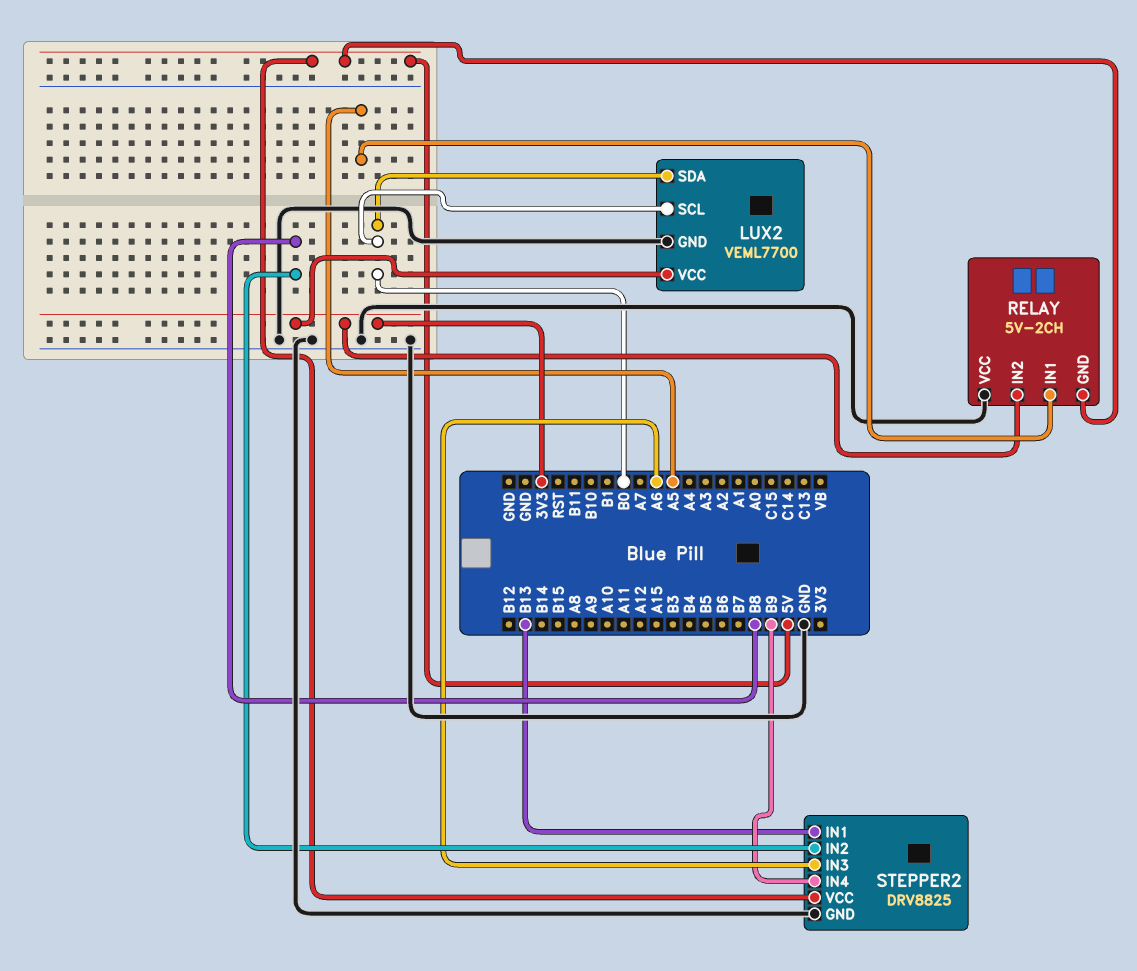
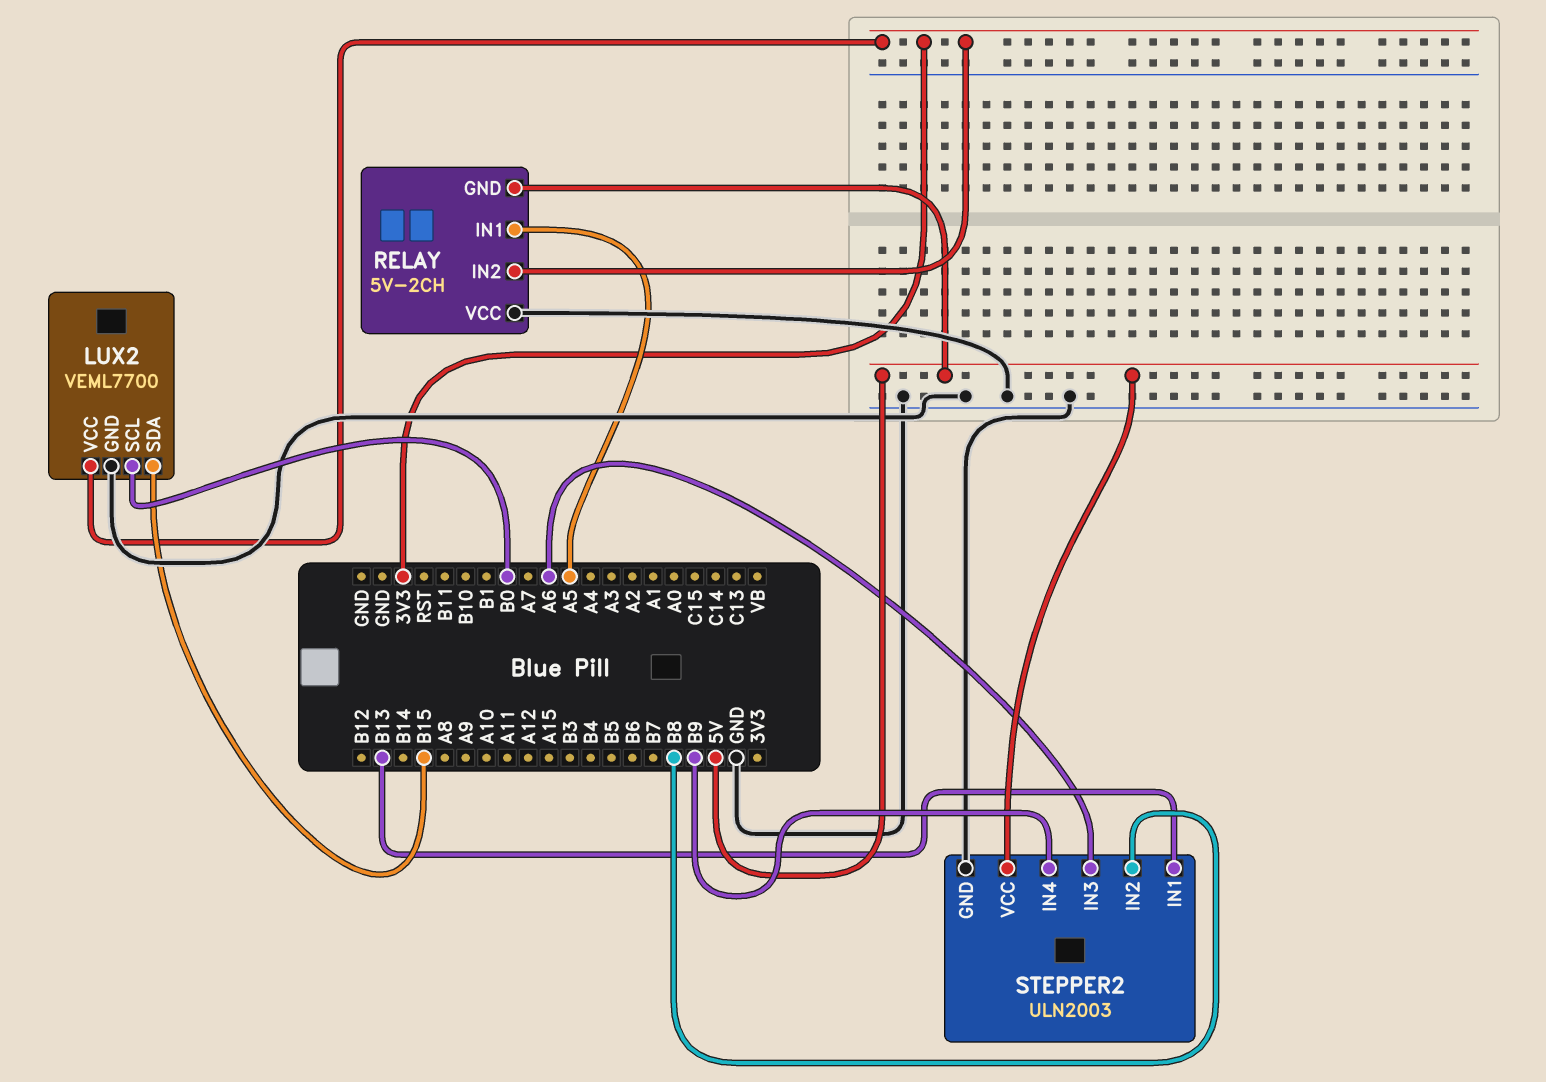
LUX2 pin SDA: B0 -> B15
STEPPER2: DRV8825 -> ULN2003

